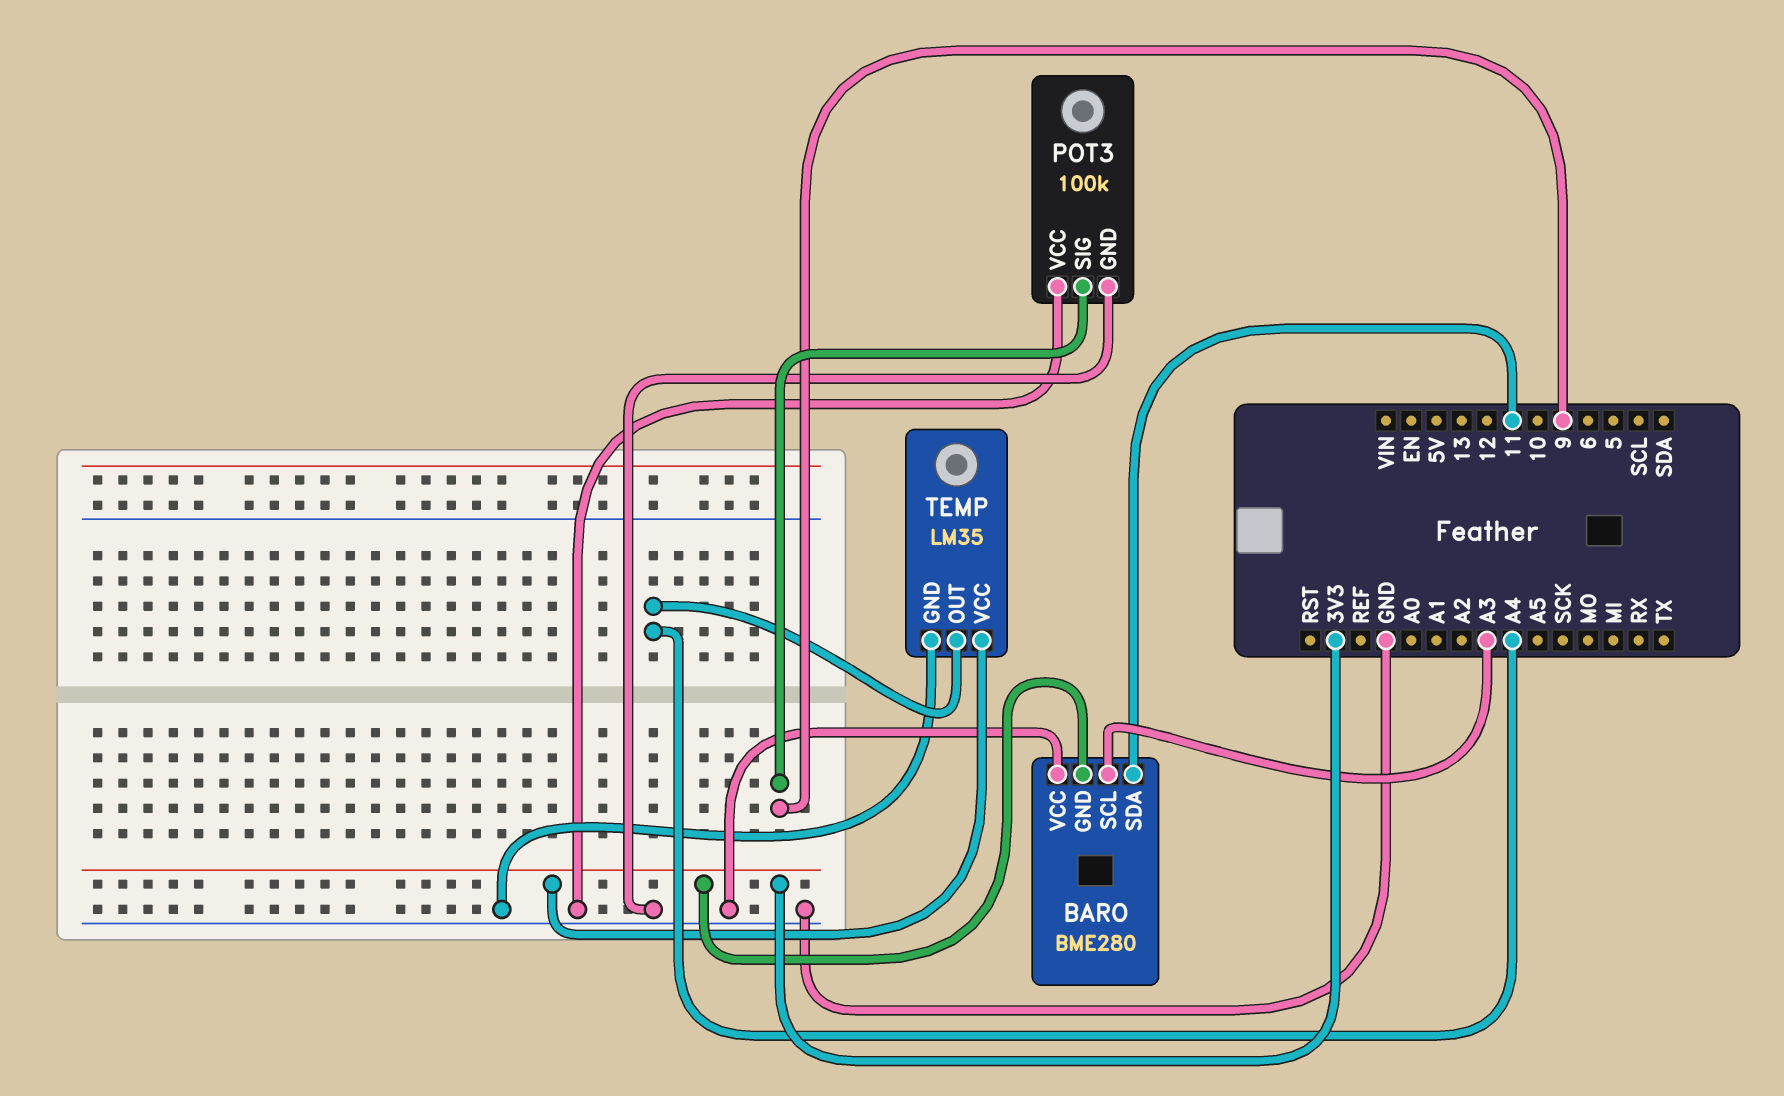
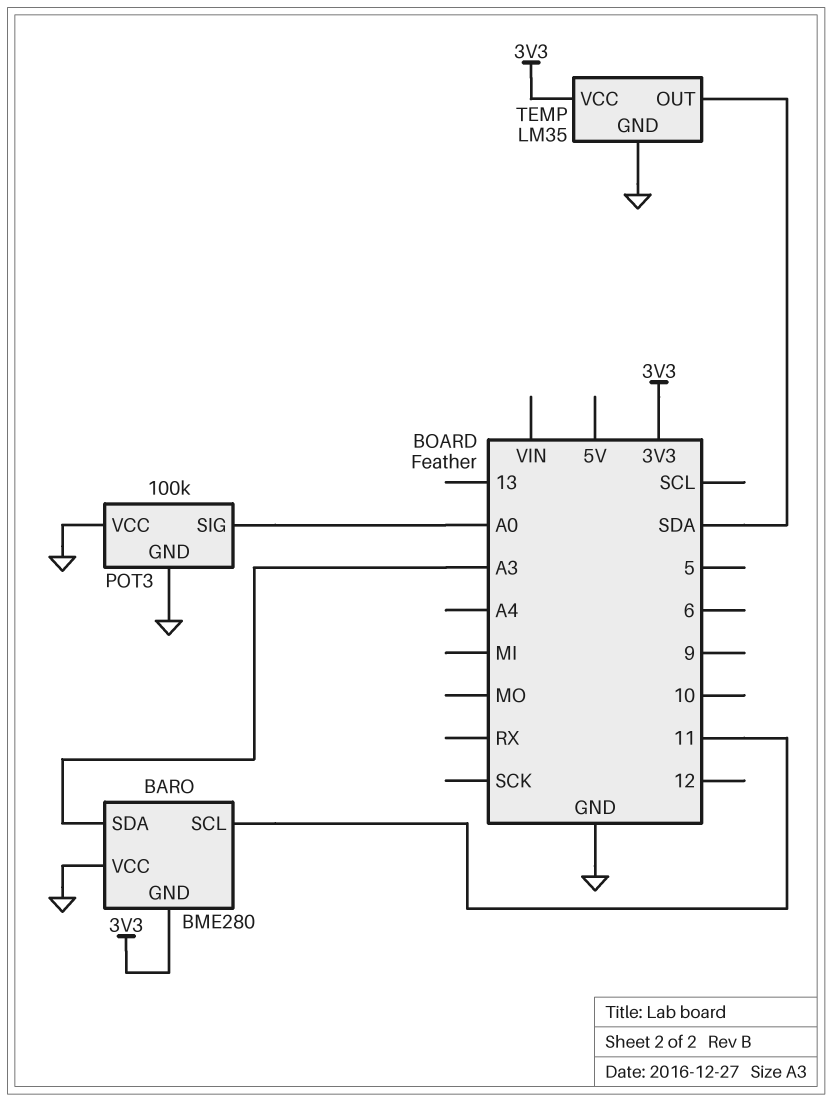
BARO pin SCL: A3 -> 11
BARO pin SDA: 11 -> A3
POT3 pin SIG: 9 -> A0
TEMP pin OUT: A4 -> SDA

